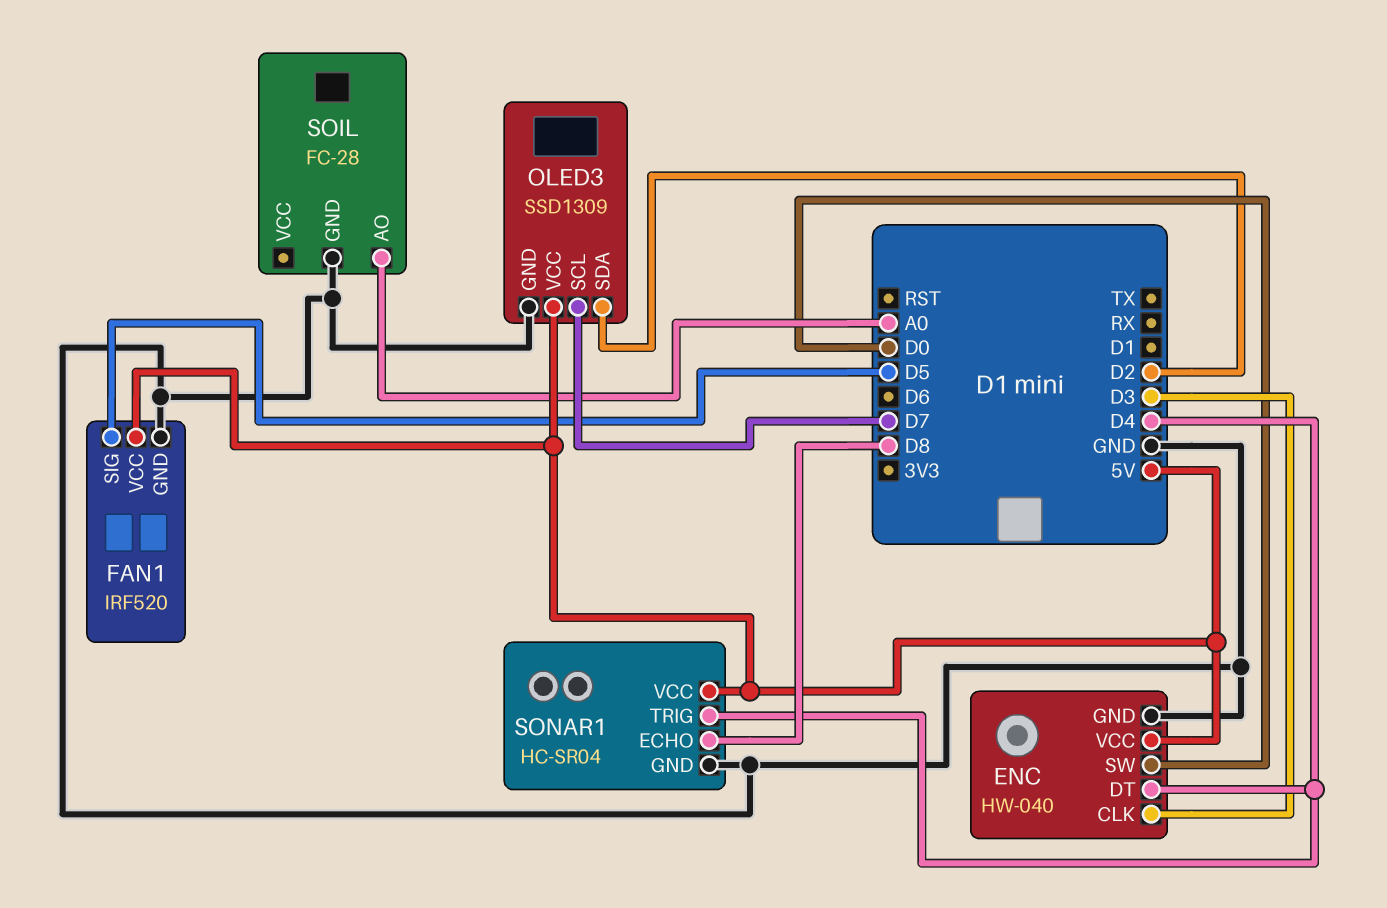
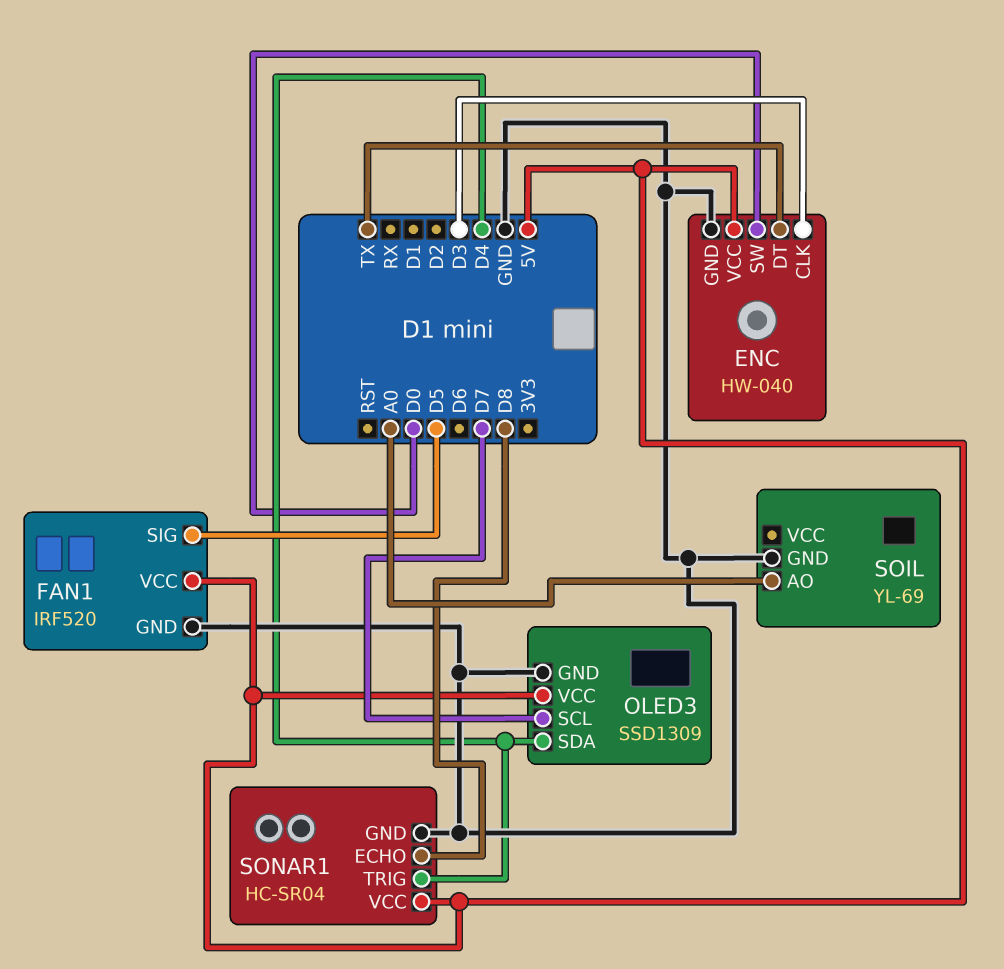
ENC pin DT: D4 -> TX
OLED3 pin SDA: D2 -> D4
SOIL: FC-28 -> YL-69

